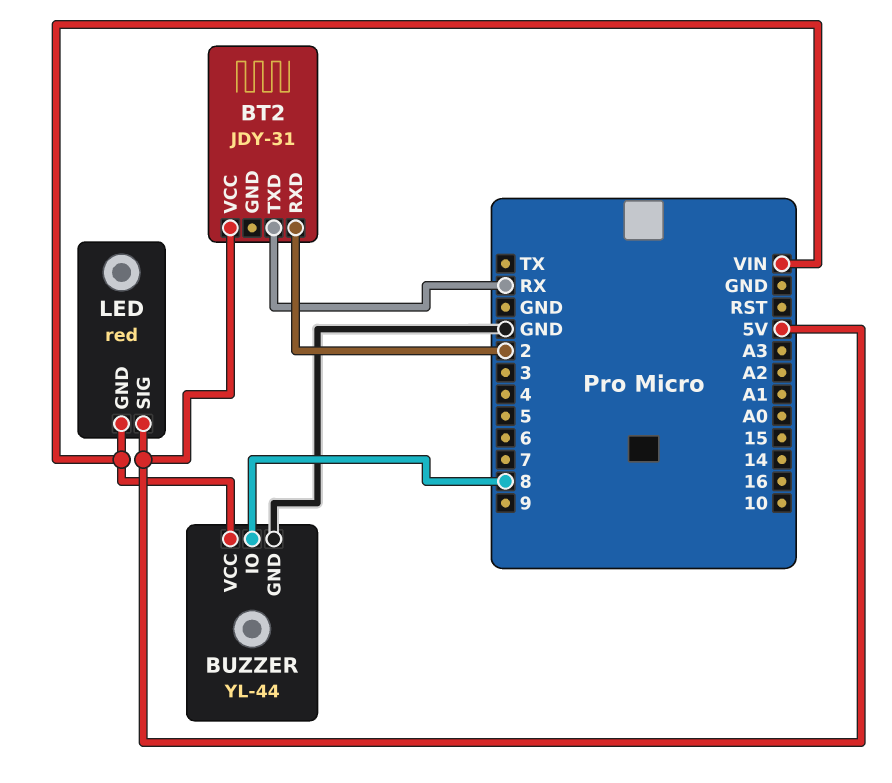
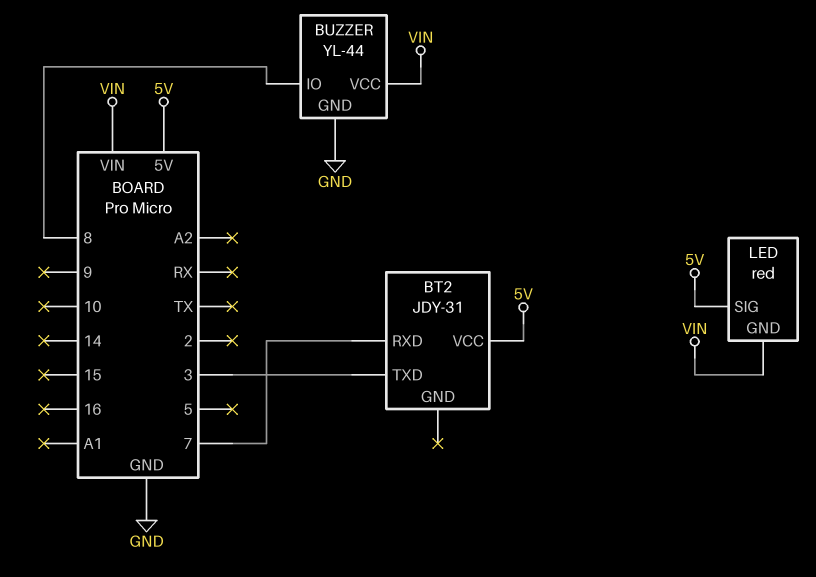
BT2 pin RXD: 2 -> 7
BT2 pin TXD: RX -> 3

